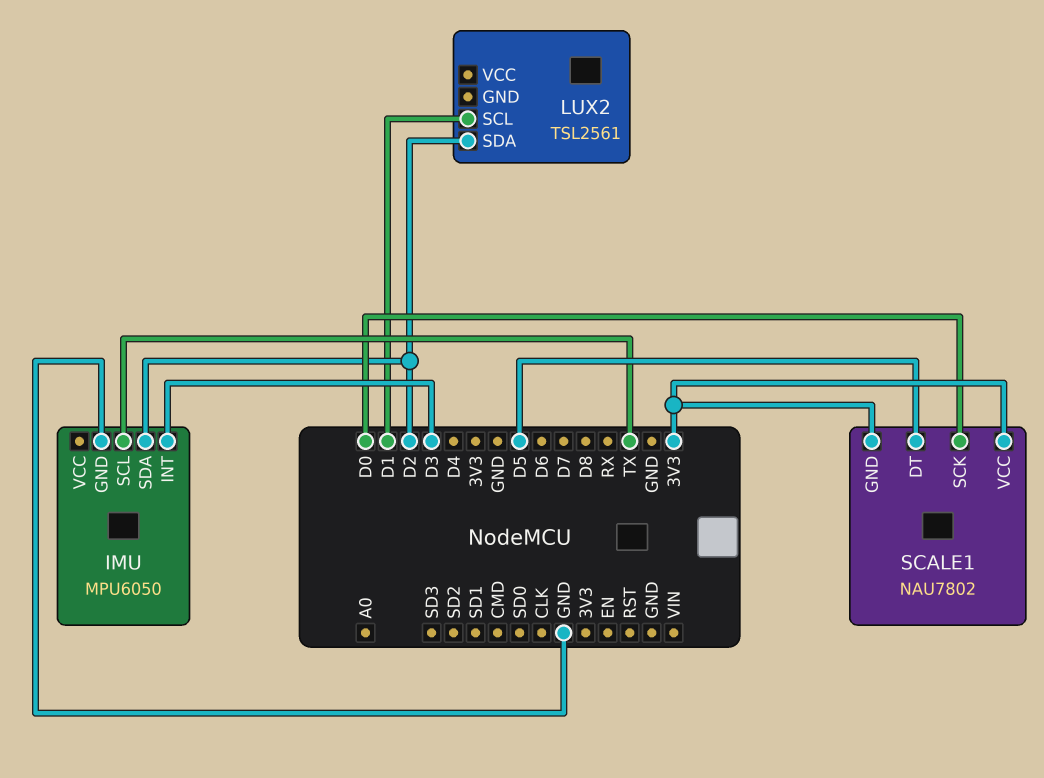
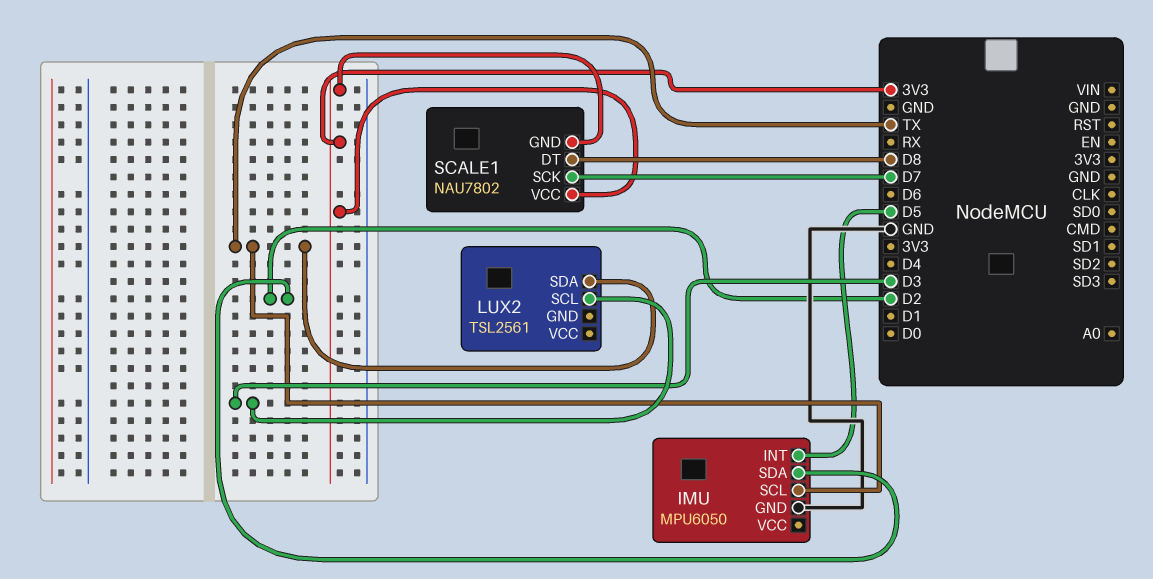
IMU pin INT: D3 -> D5
LUX2 pin SCL: D1 -> D3
LUX2 pin SDA: D2 -> TX
SCALE1 pin DT: D5 -> D8
SCALE1 pin SCK: D0 -> D7

